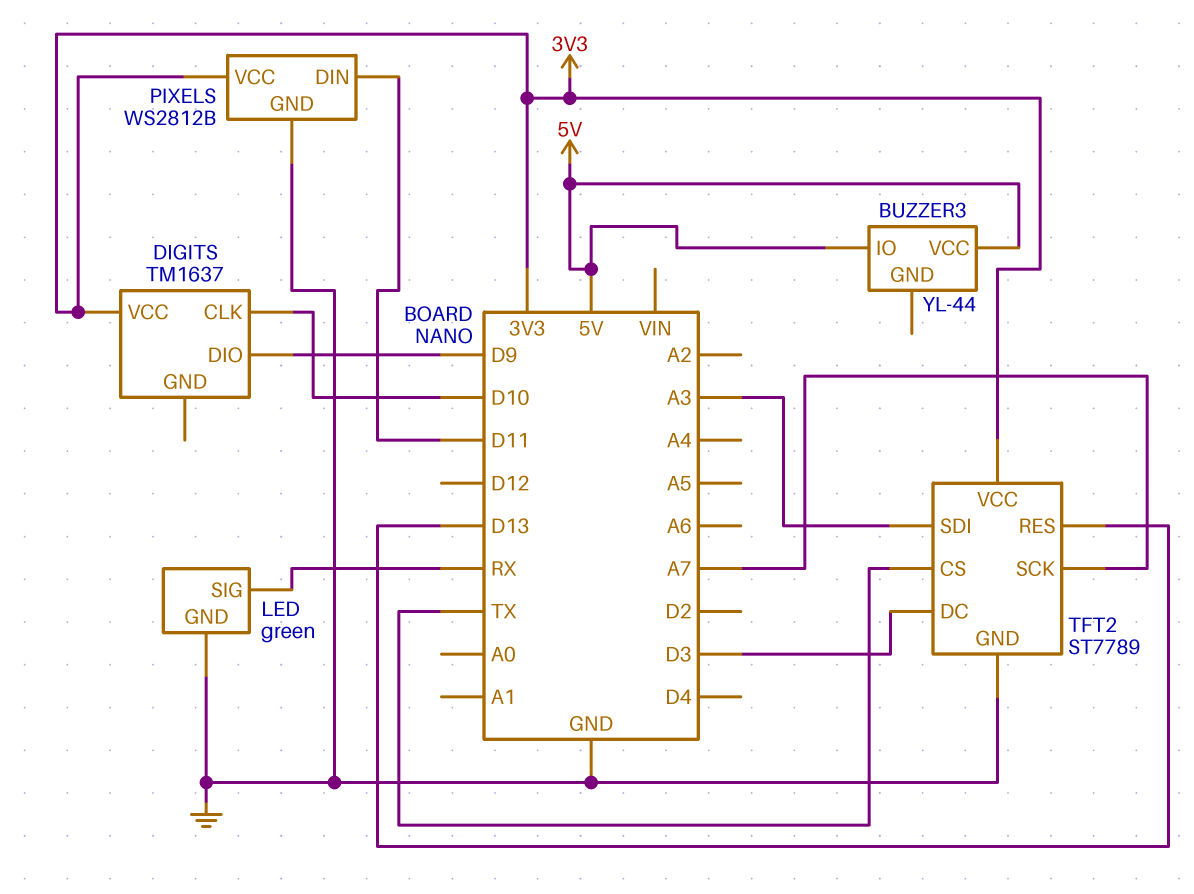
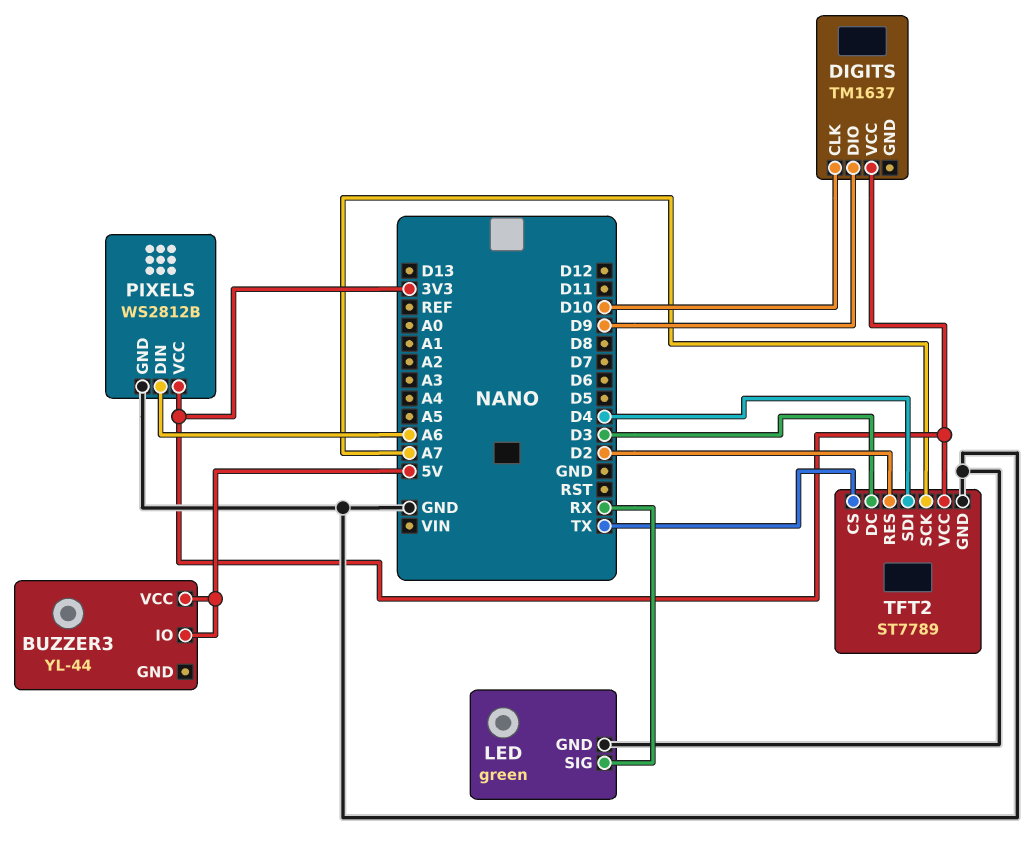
PIXELS pin DIN: D11 -> A6
TFT2 pin RES: D13 -> D2
TFT2 pin SDI: A3 -> D4

